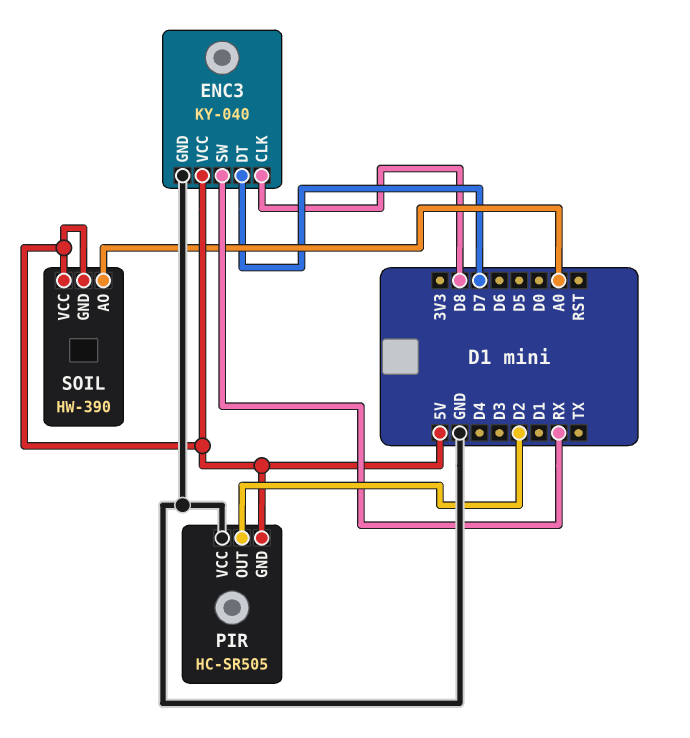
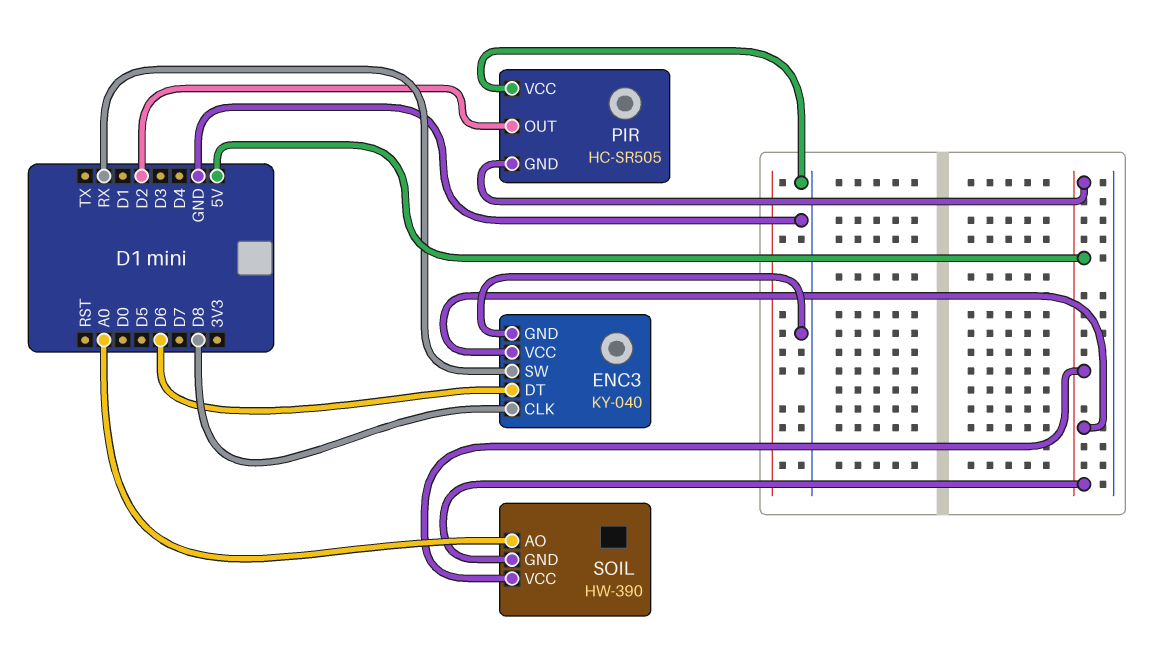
ENC3 pin DT: D7 -> D6

